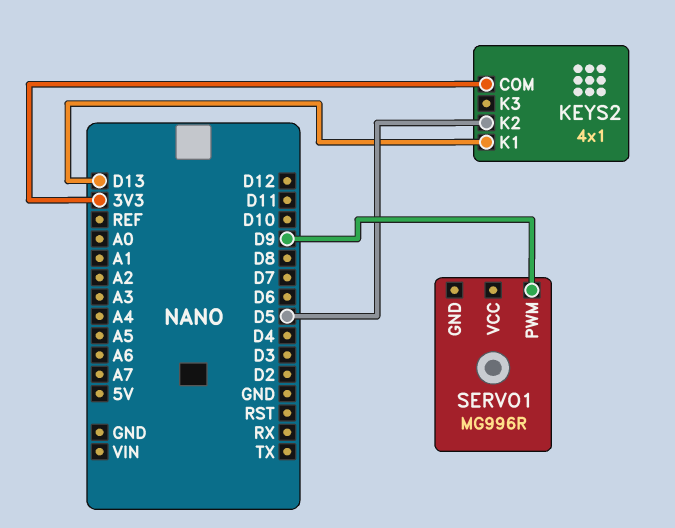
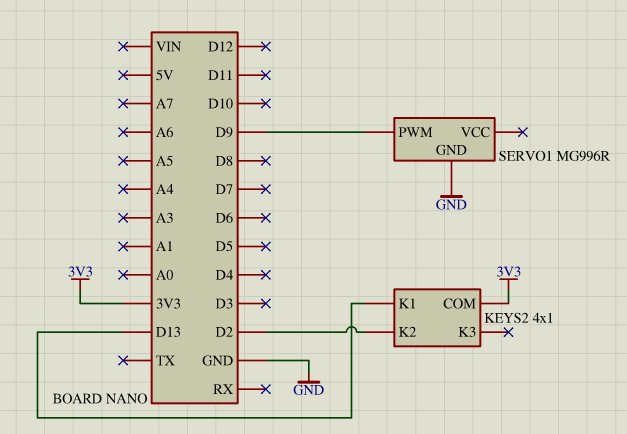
KEYS2 pin K2: D5 -> D2
SERVO1 pin GND: none -> GND

